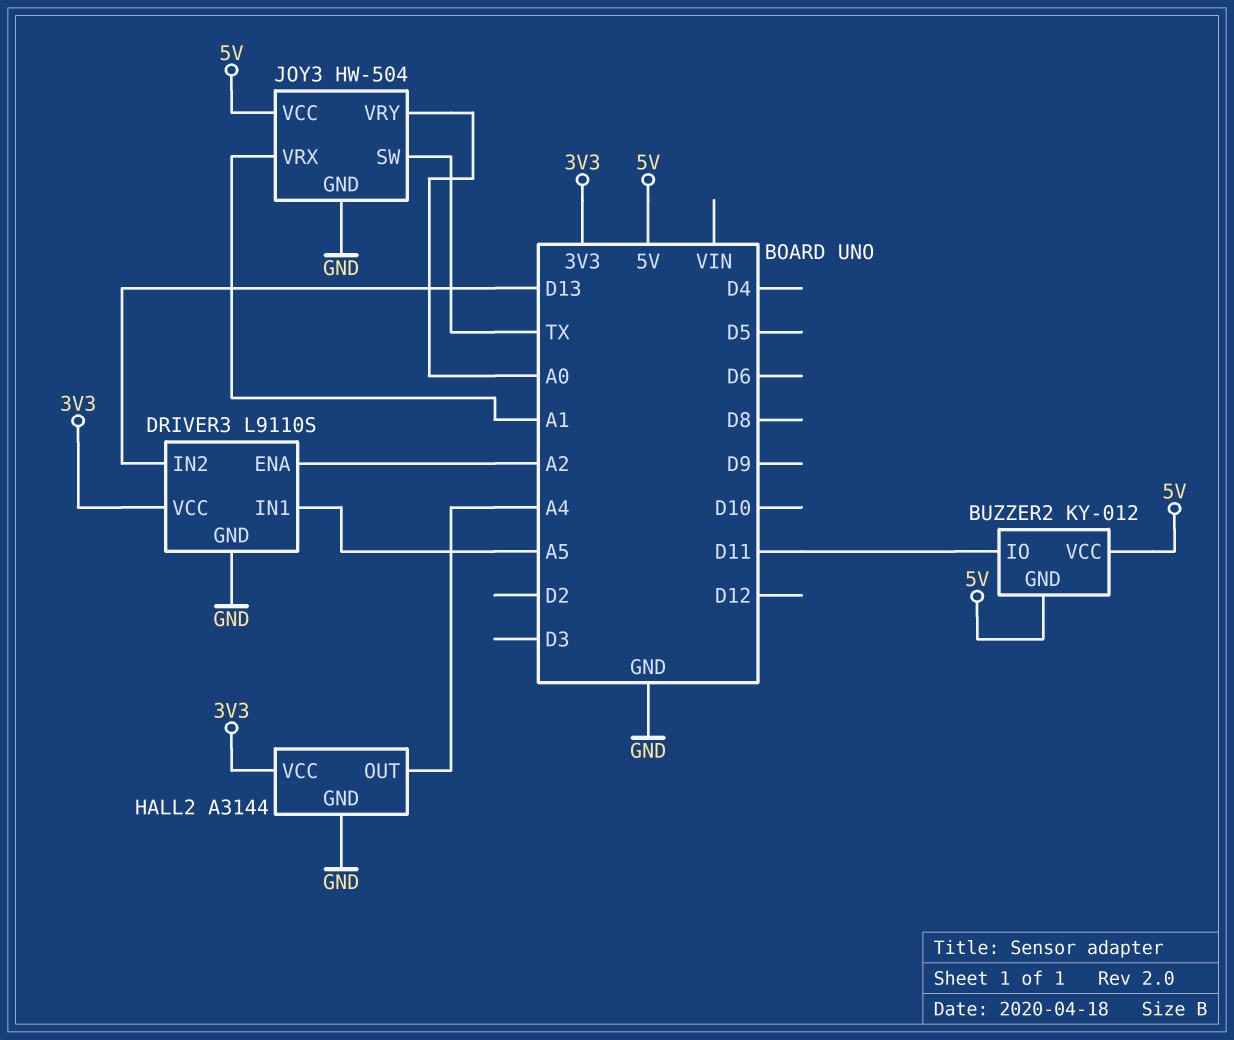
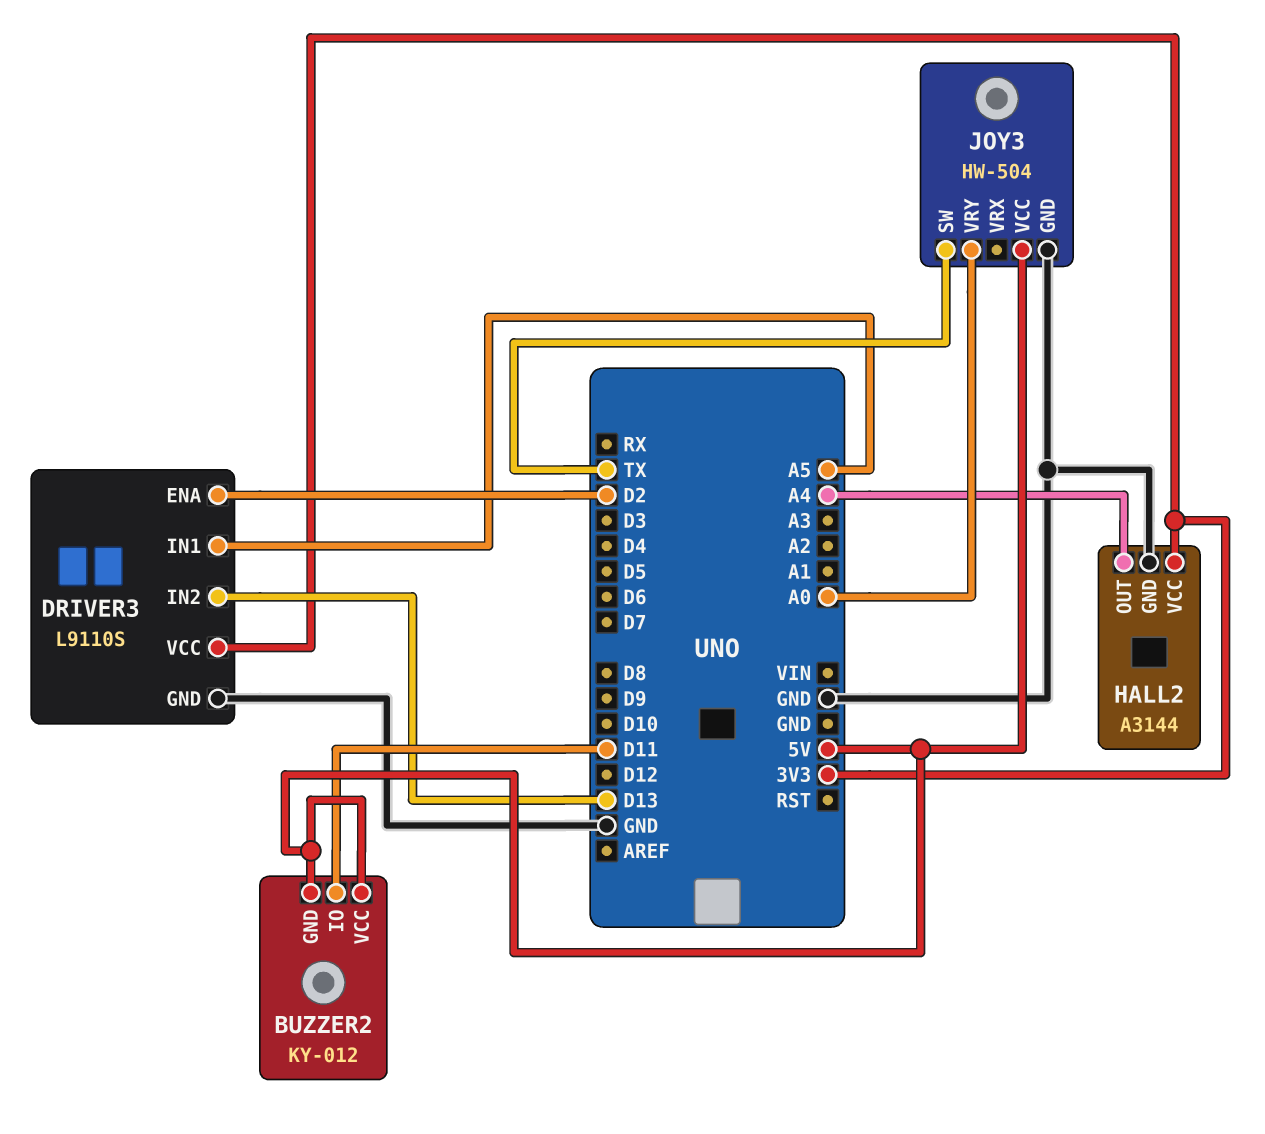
DRIVER3 pin ENA: A2 -> D2
JOY3 pin VRX: A1 -> none

